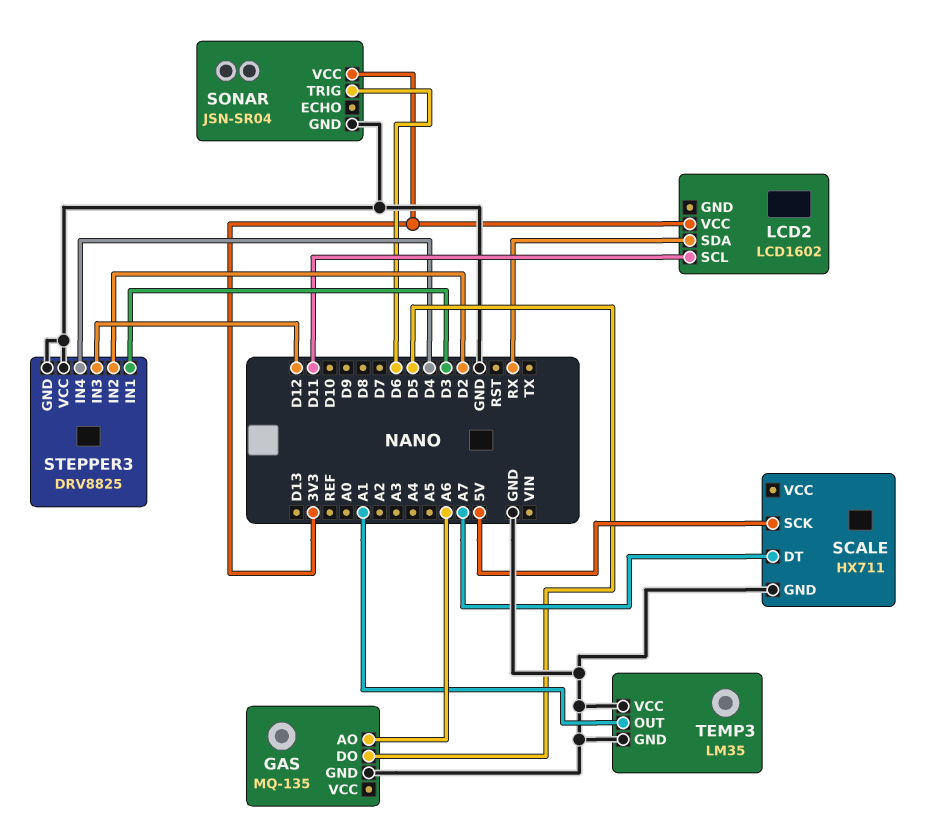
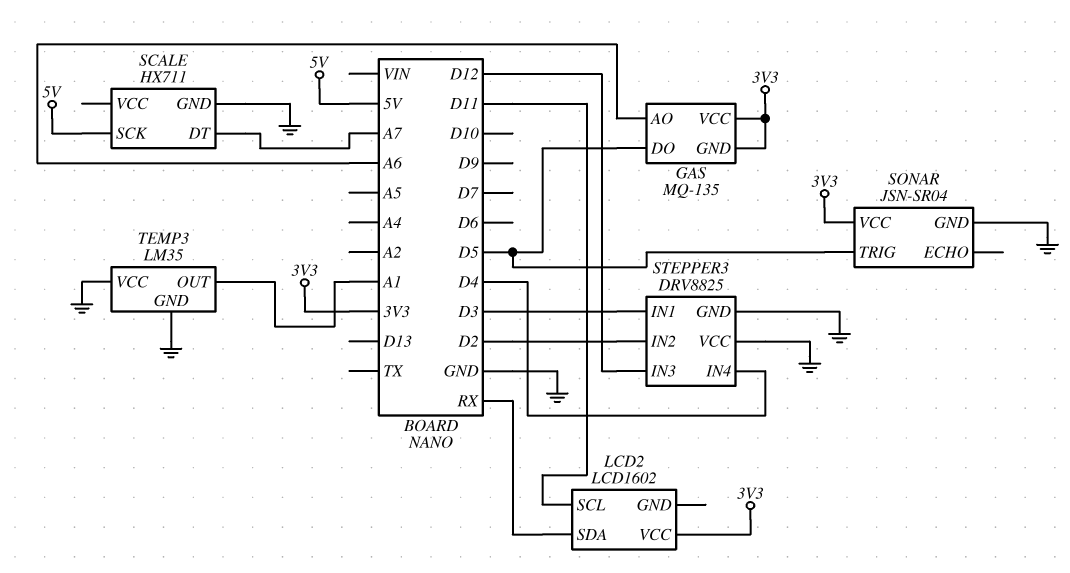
GAS pin GND: GND -> 3V3
GAS pin VCC: none -> 3V3
SONAR pin TRIG: D6 -> D5

